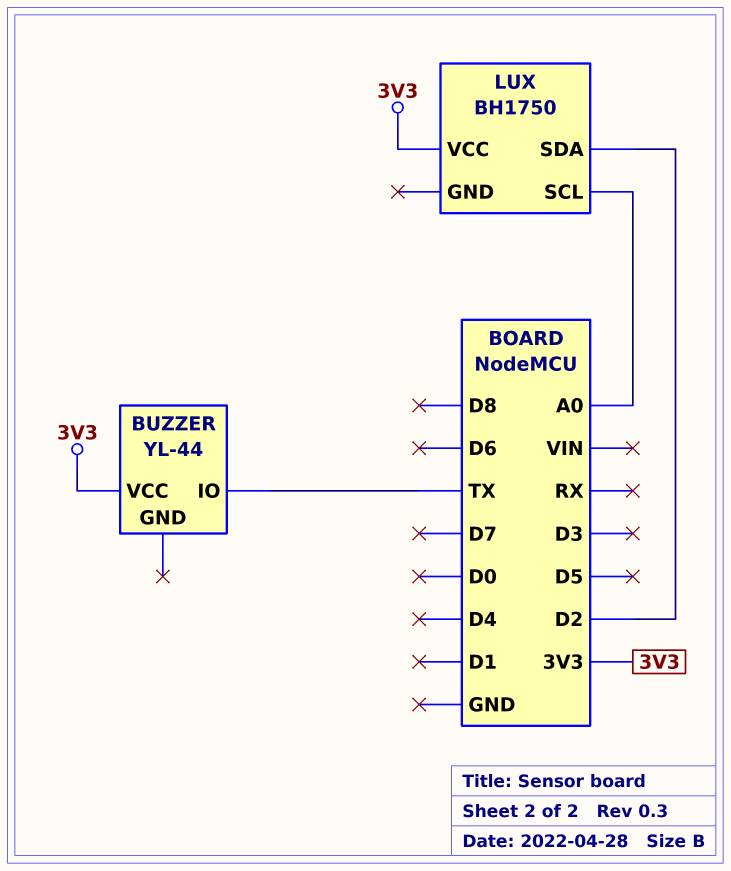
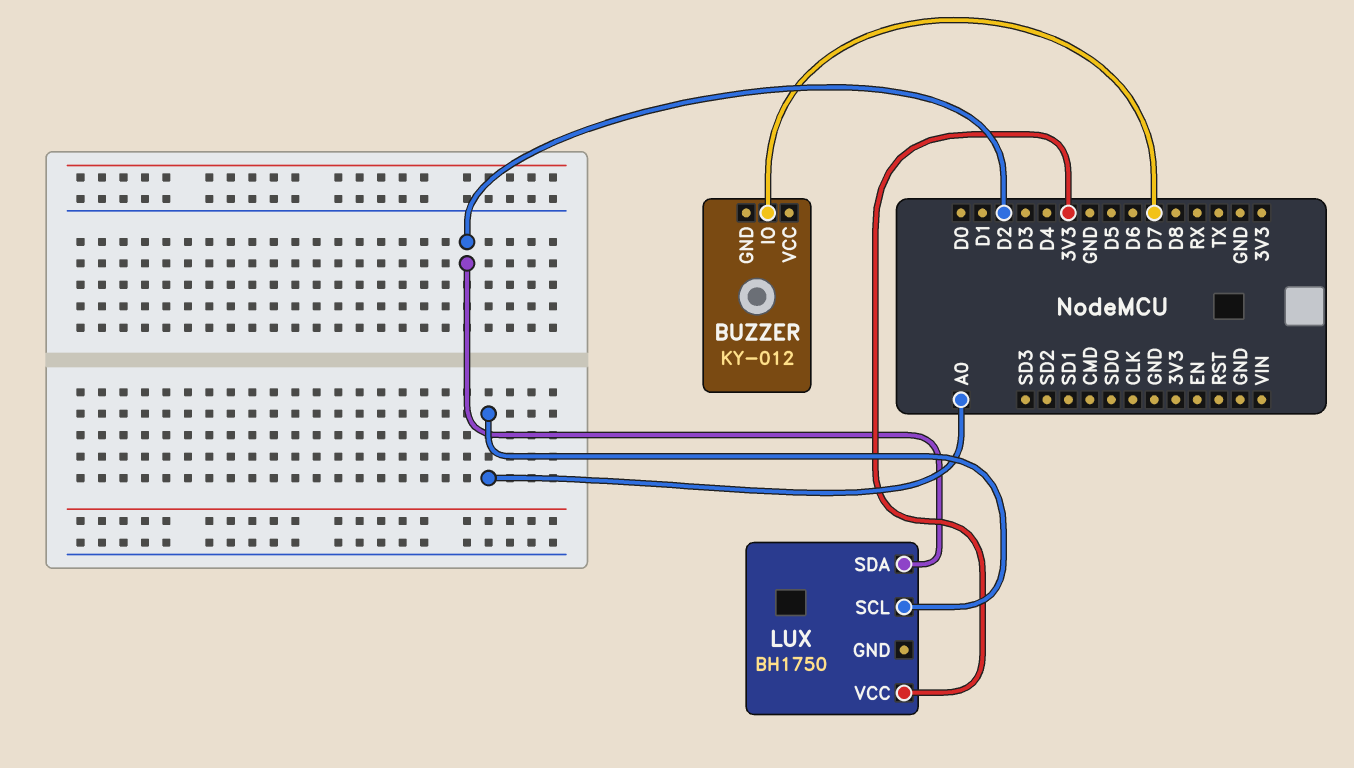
BUZZER: YL-44 -> KY-012
BUZZER pin IO: TX -> D7
BUZZER pin VCC: 3V3 -> none

